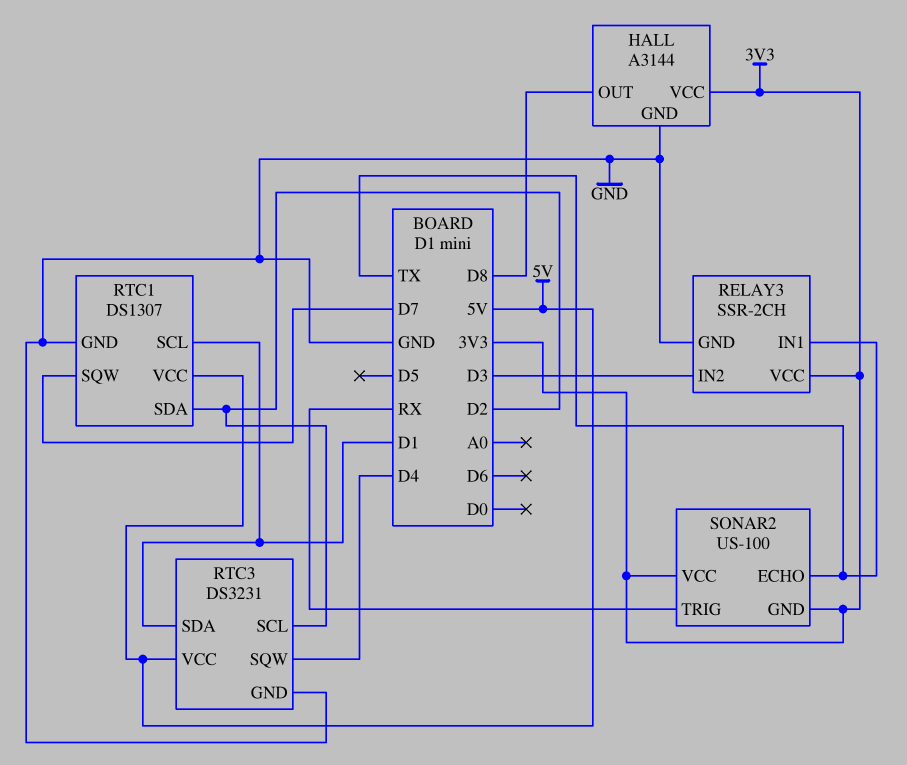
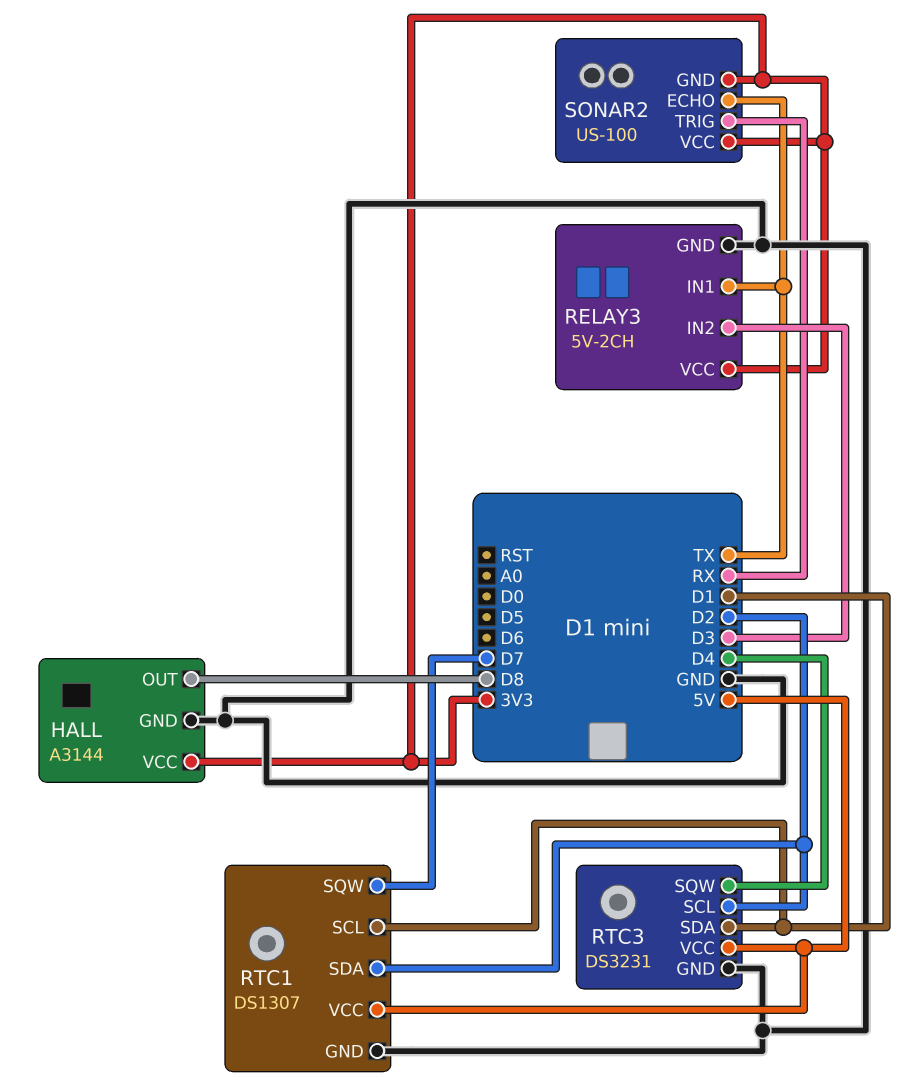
RELAY3: SSR-2CH -> 5V-2CH

